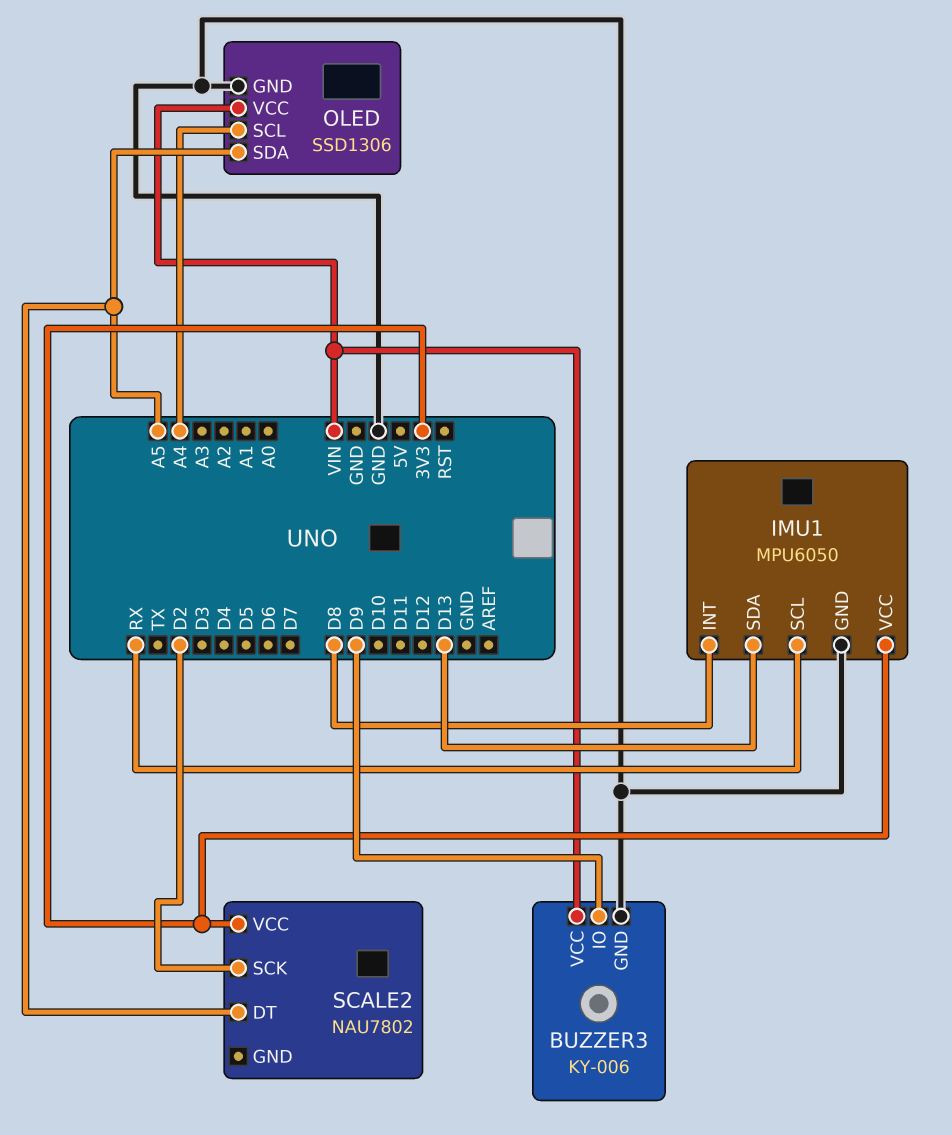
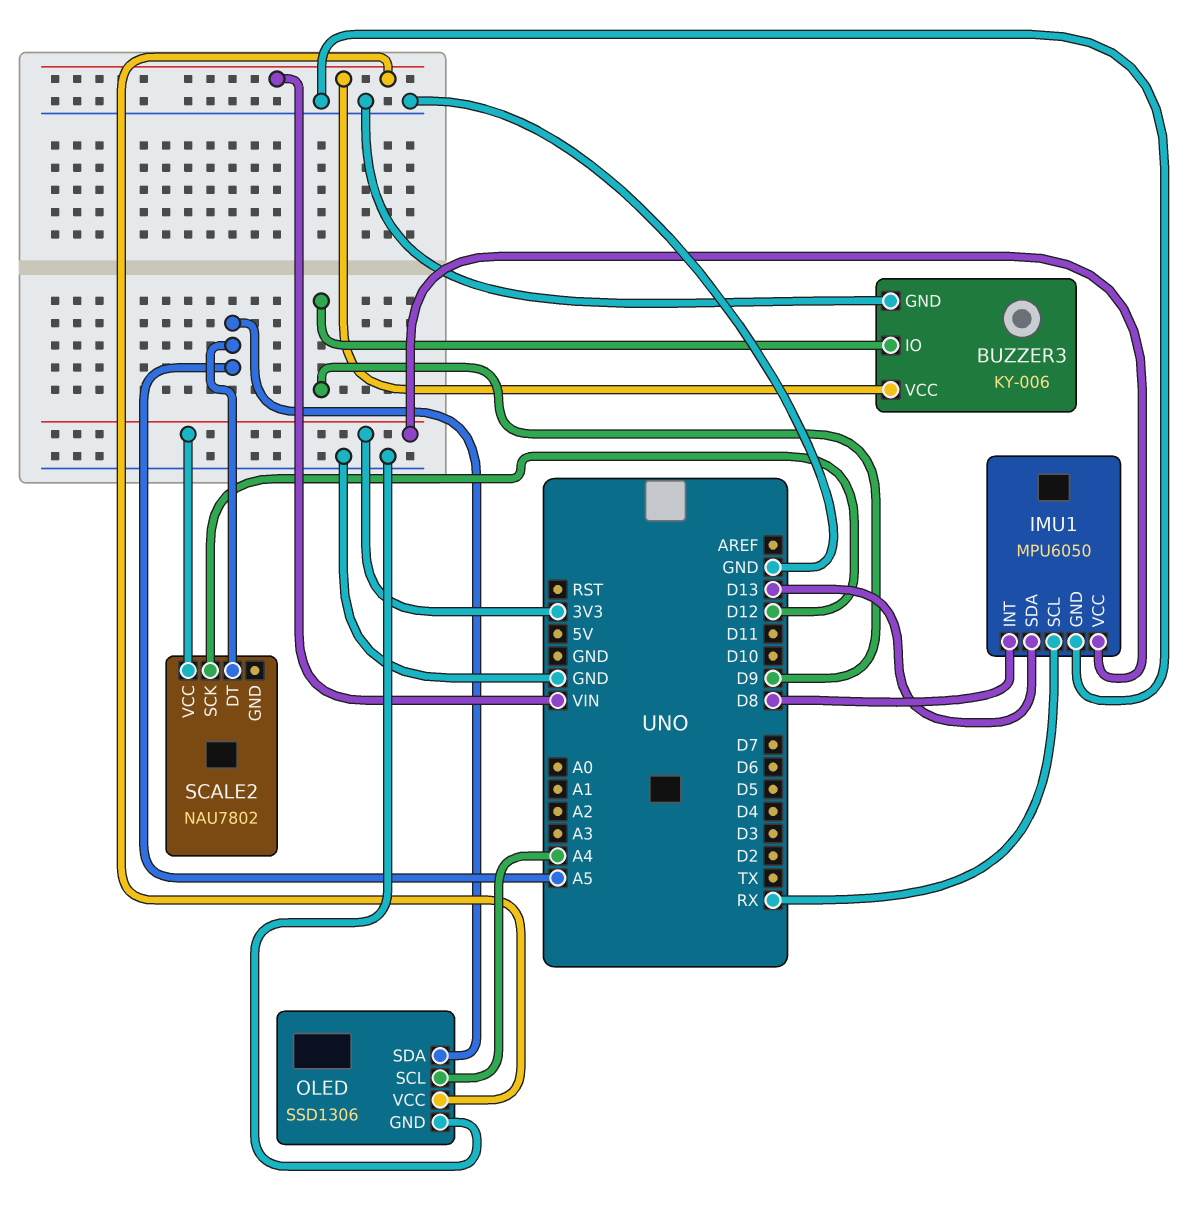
SCALE2 pin SCK: D2 -> D12

